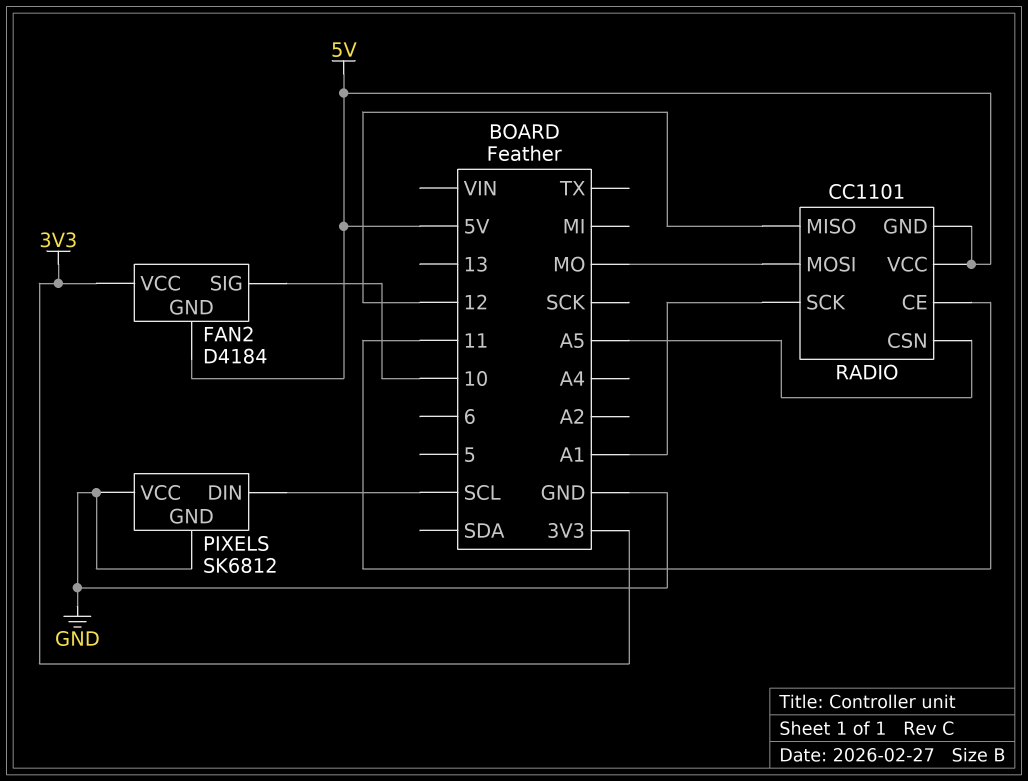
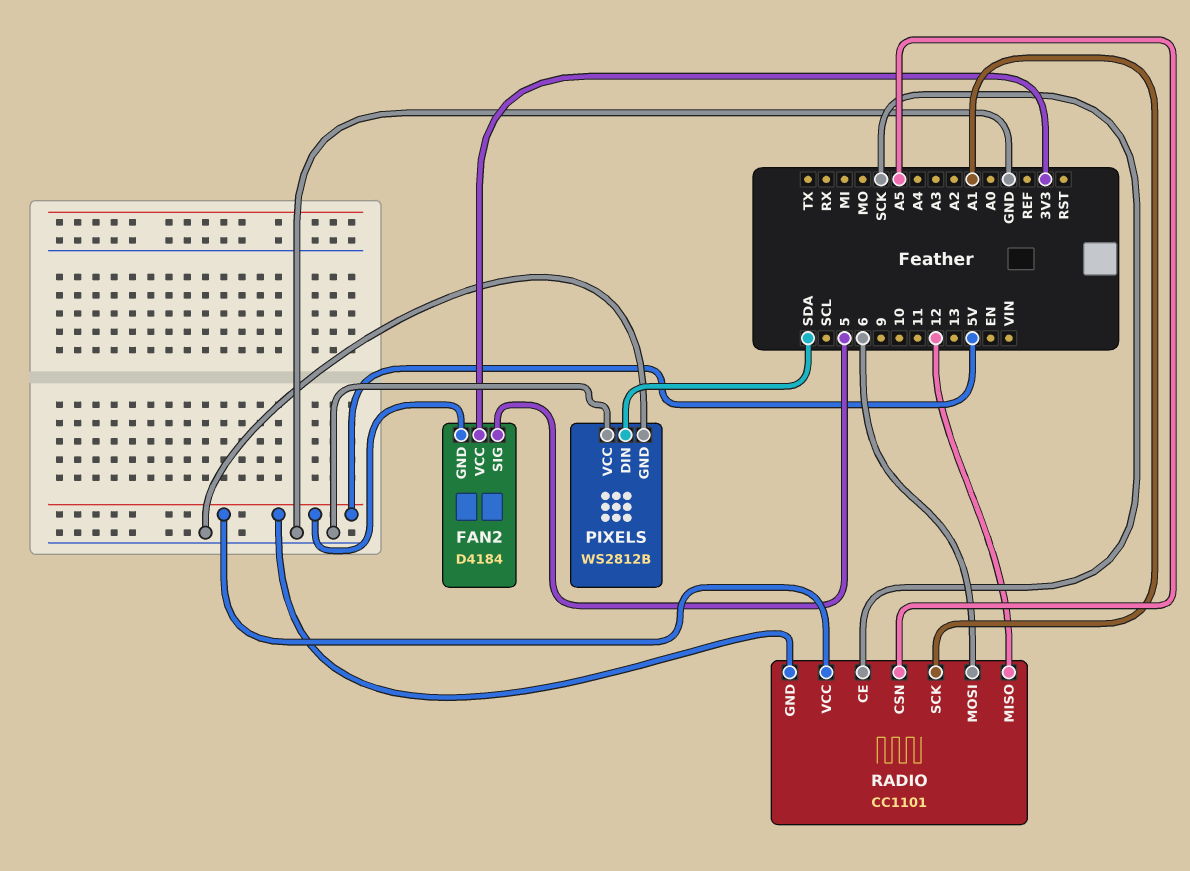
FAN2 pin SIG: 10 -> 5
PIXELS: SK6812 -> WS2812B
PIXELS pin DIN: SCL -> SDA
RADIO pin CE: 11 -> SCK
RADIO pin MOSI: MO -> 6

